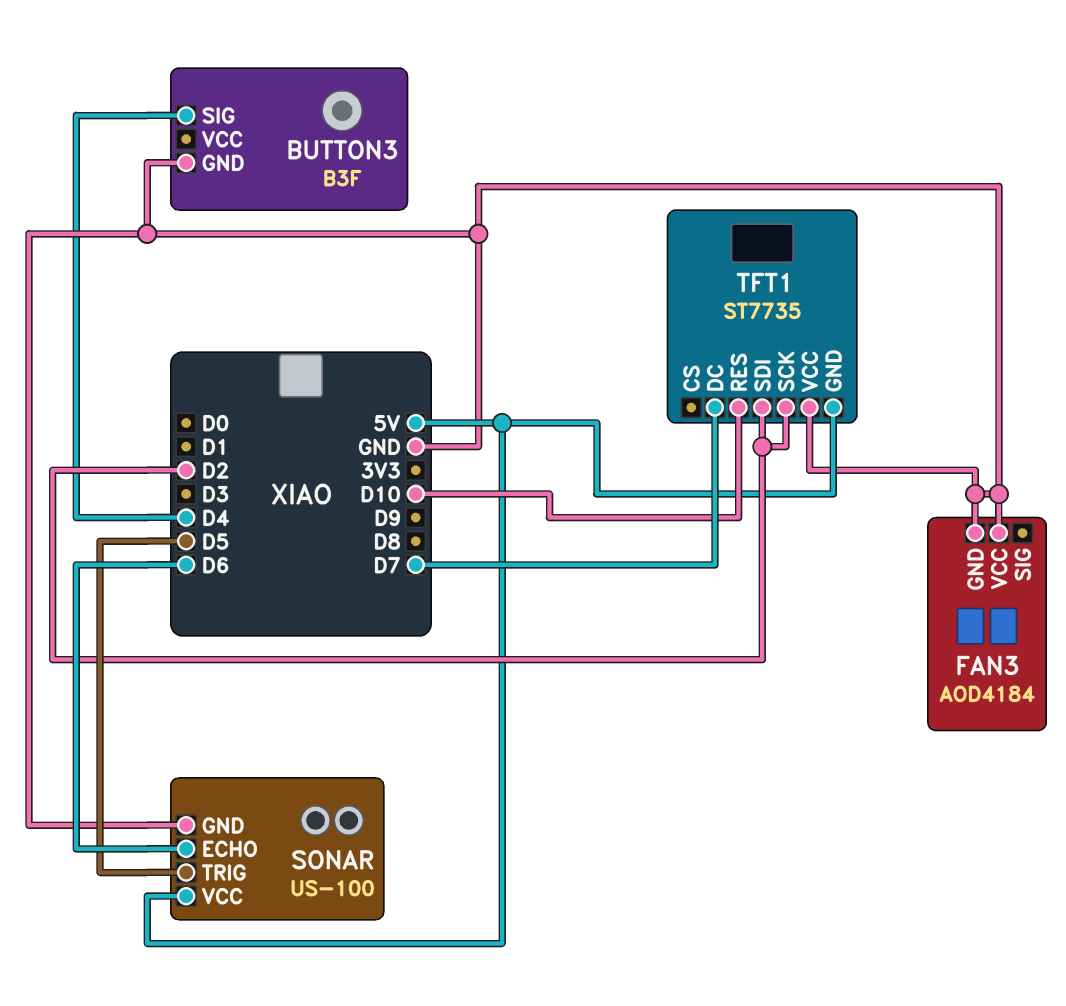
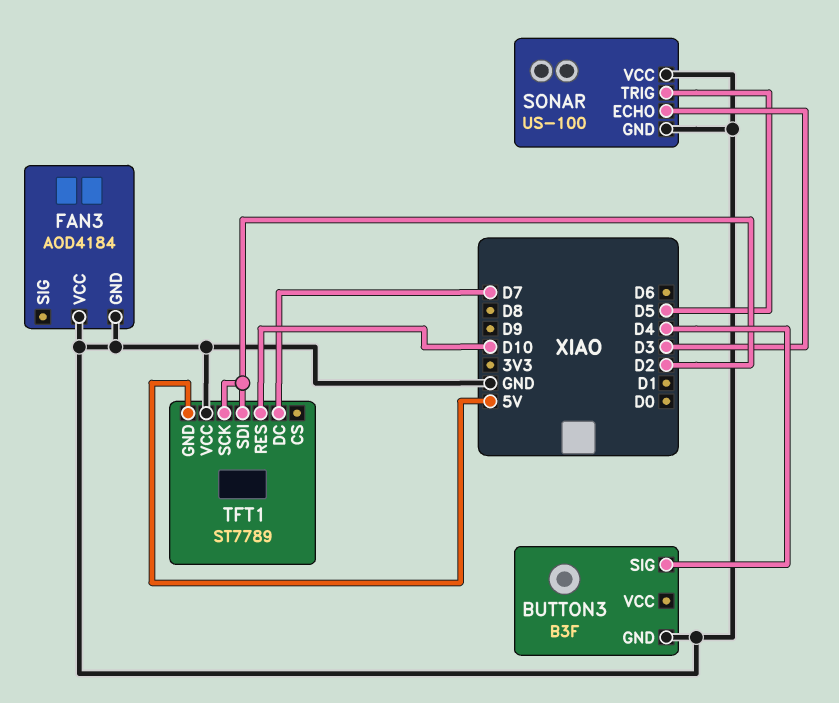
SONAR pin ECHO: D6 -> D3
SONAR pin VCC: 5V -> GND
TFT1: ST7735 -> ST7789

